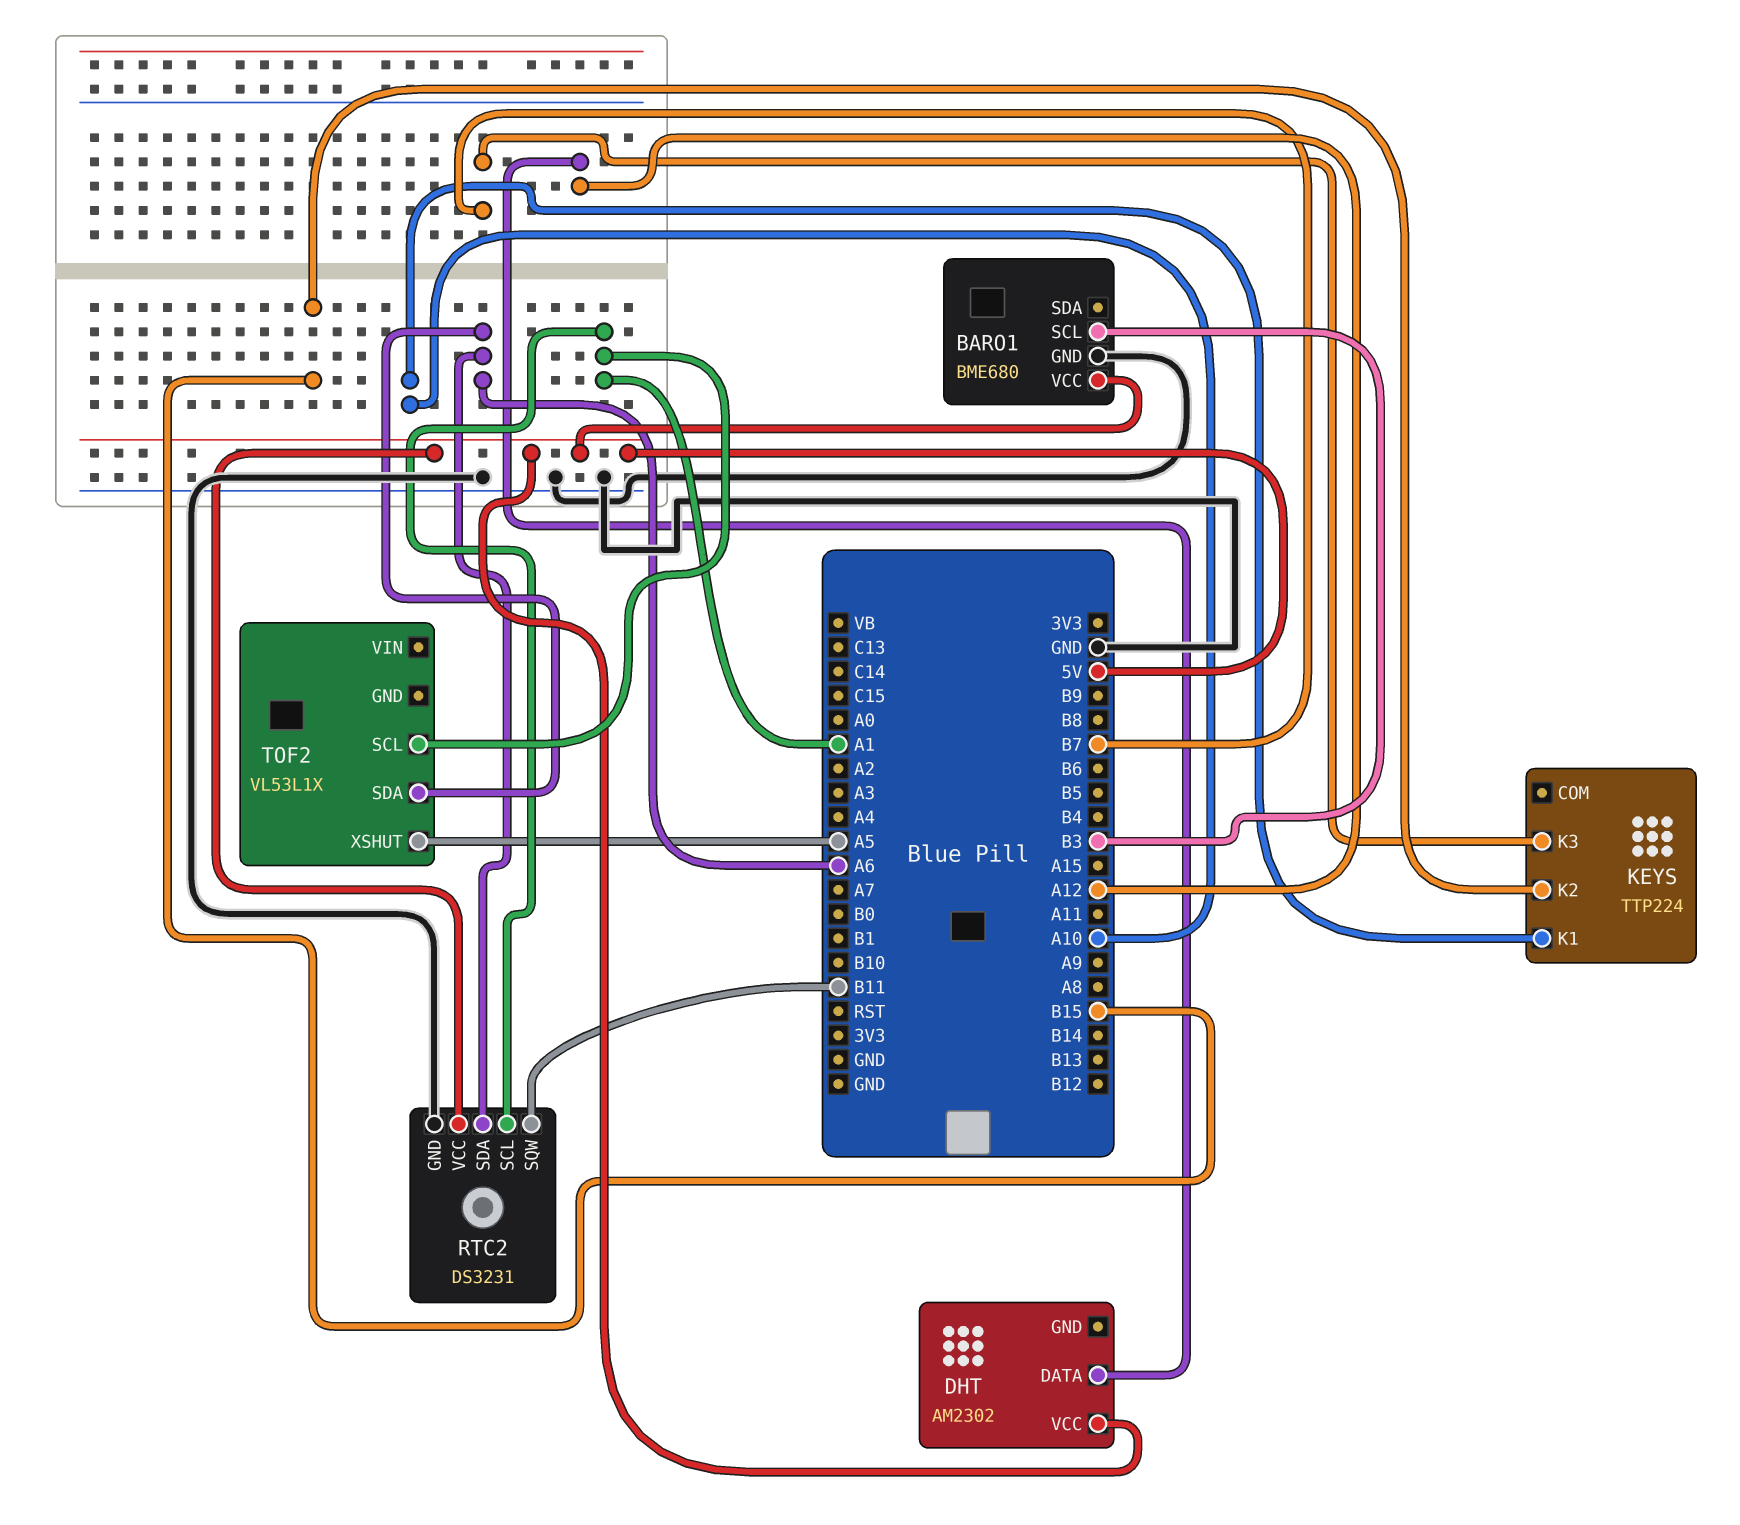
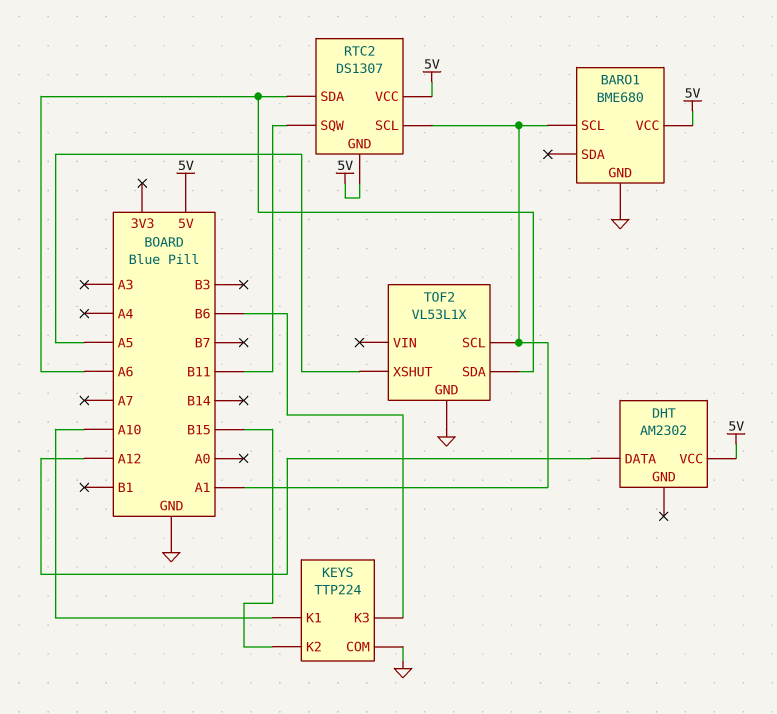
BARO1 pin SCL: B3 -> A1
KEYS pin COM: none -> GND
KEYS pin K3: B7 -> B6
RTC2: DS3231 -> DS1307
RTC2 pin GND: GND -> 5V
TOF2 pin GND: none -> GND

